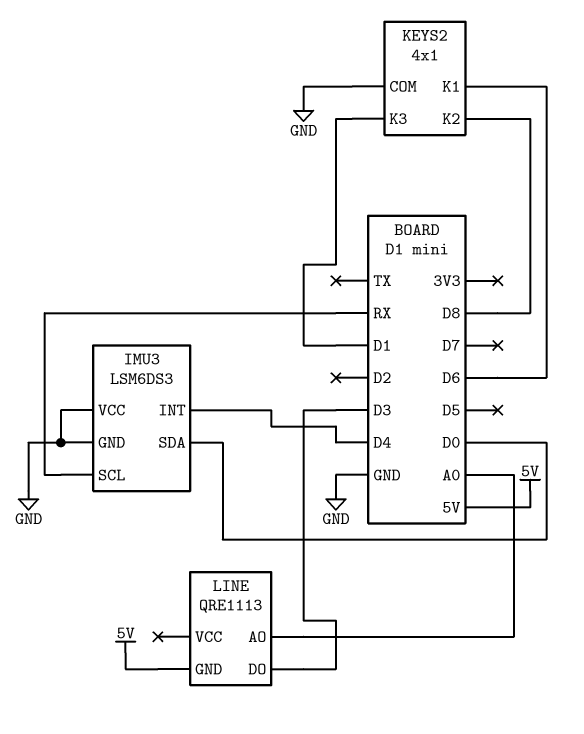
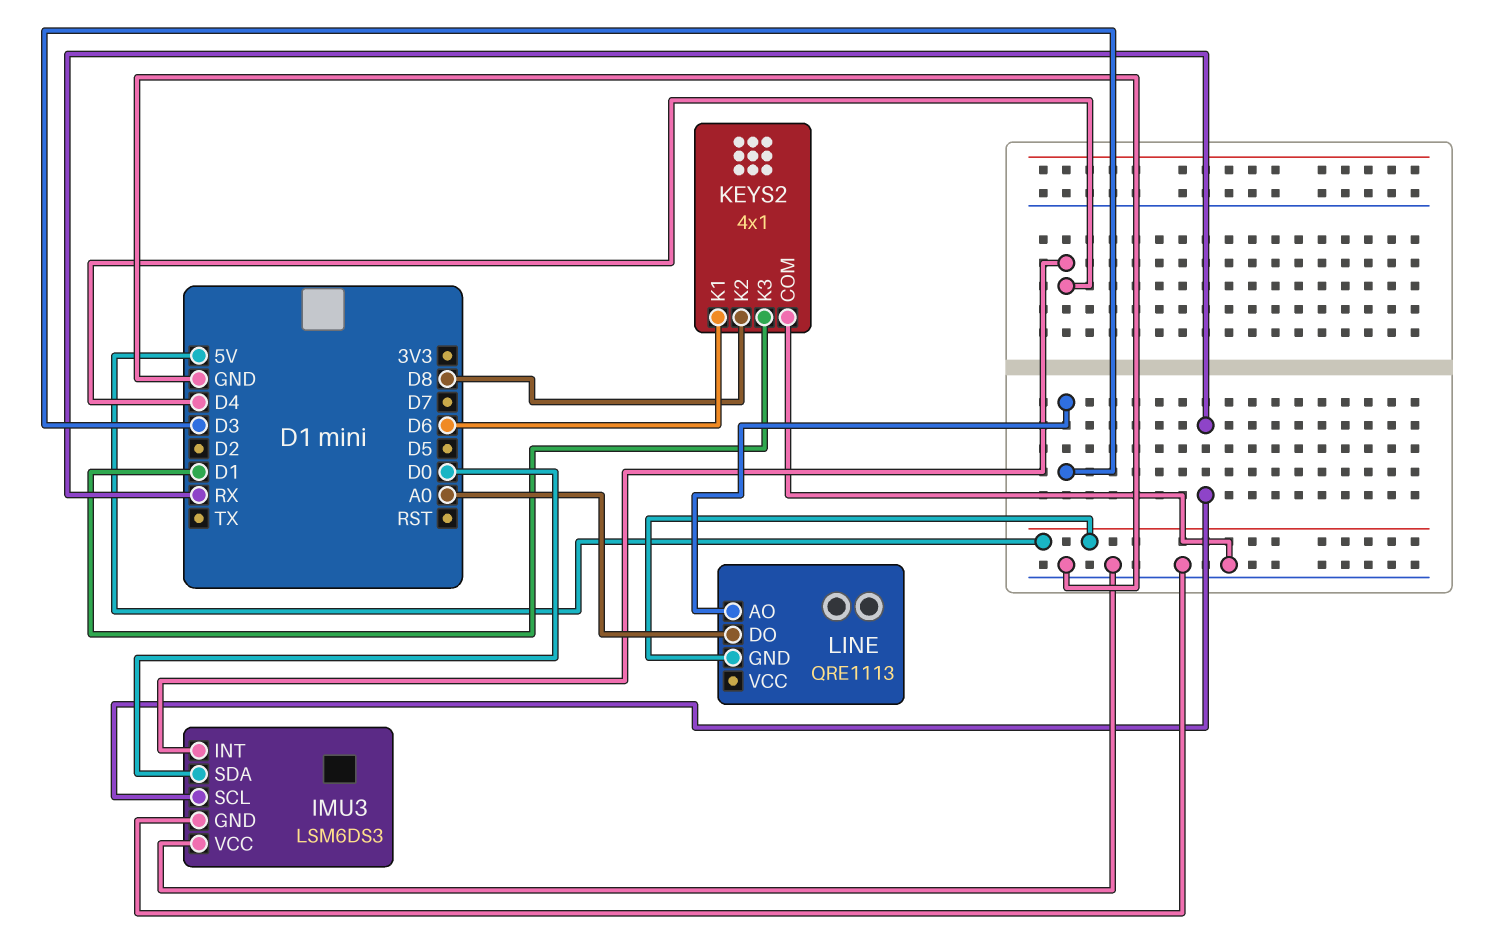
LINE pin AO: A0 -> D3
LINE pin DO: D3 -> A0

